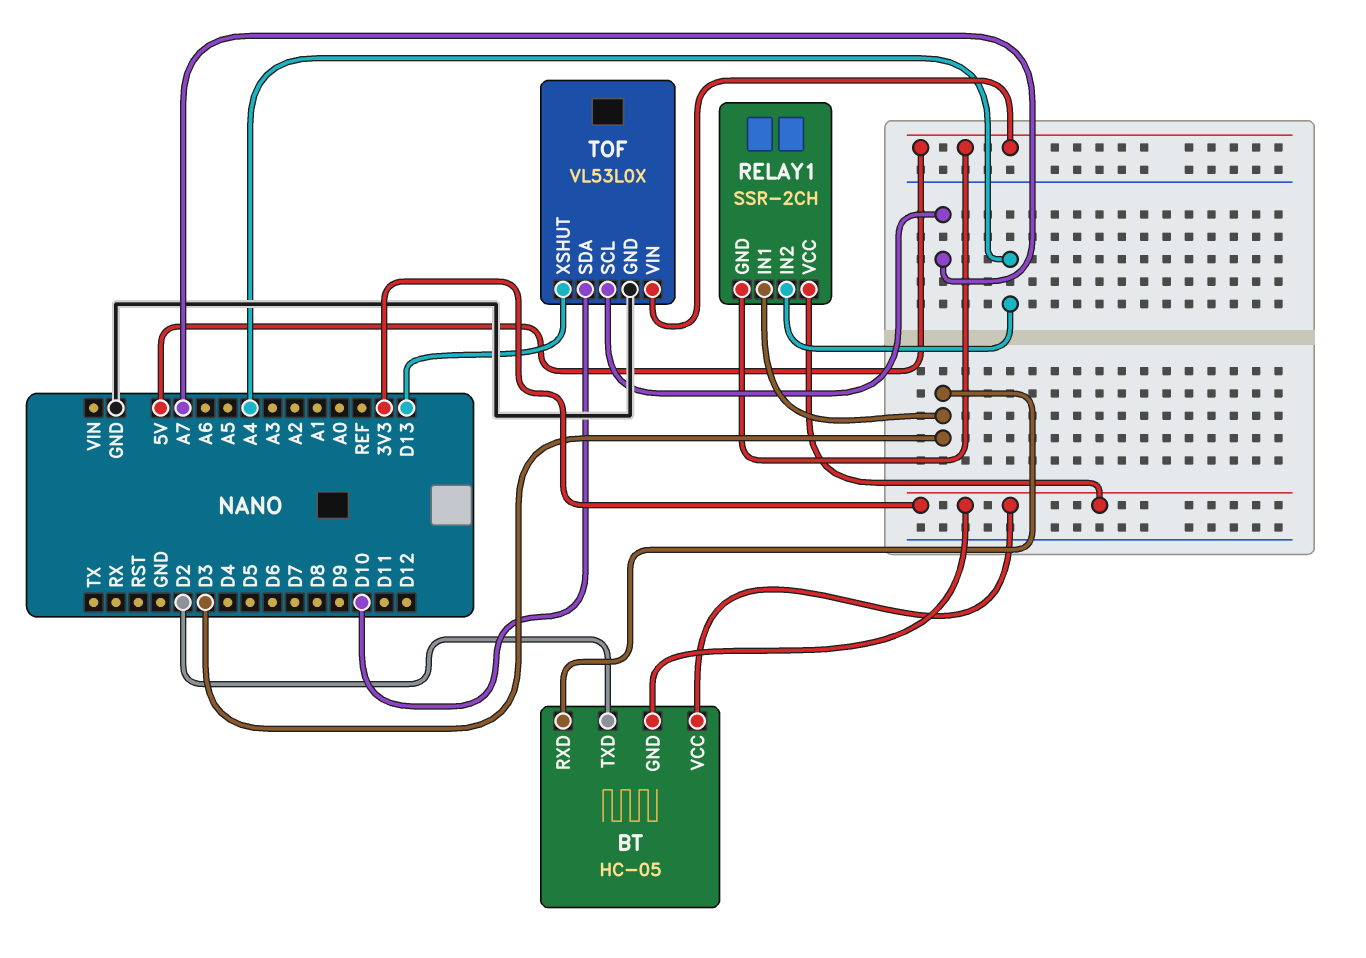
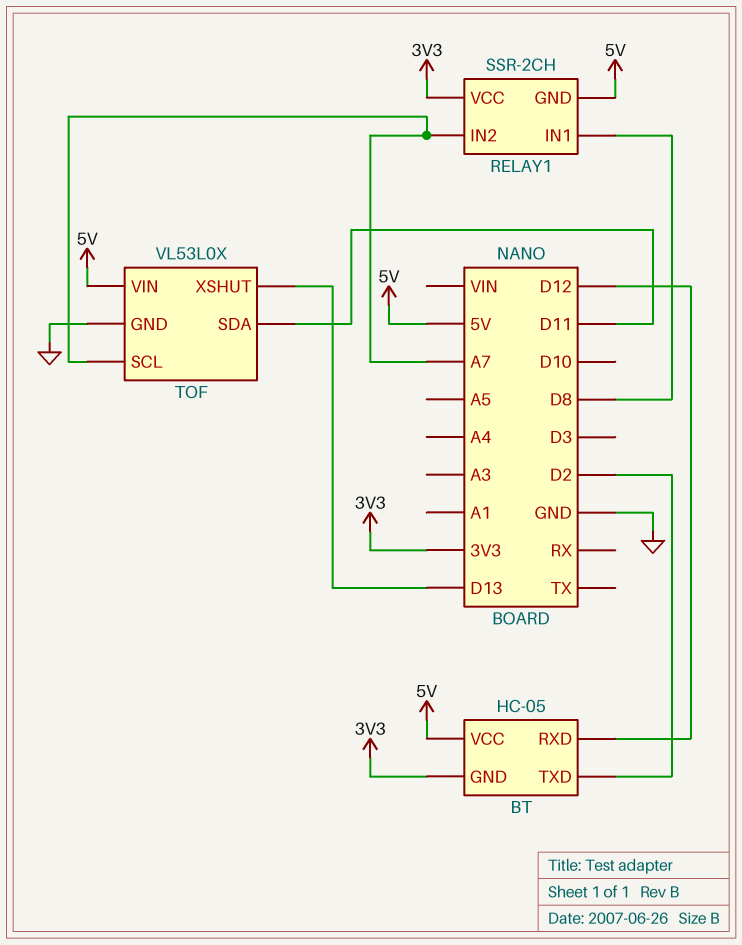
BT pin RXD: D3 -> D12
BT pin VCC: 3V3 -> 5V
RELAY1 pin IN1: D3 -> D8
RELAY1 pin IN2: A4 -> A7
TOF pin SDA: D10 -> D11

